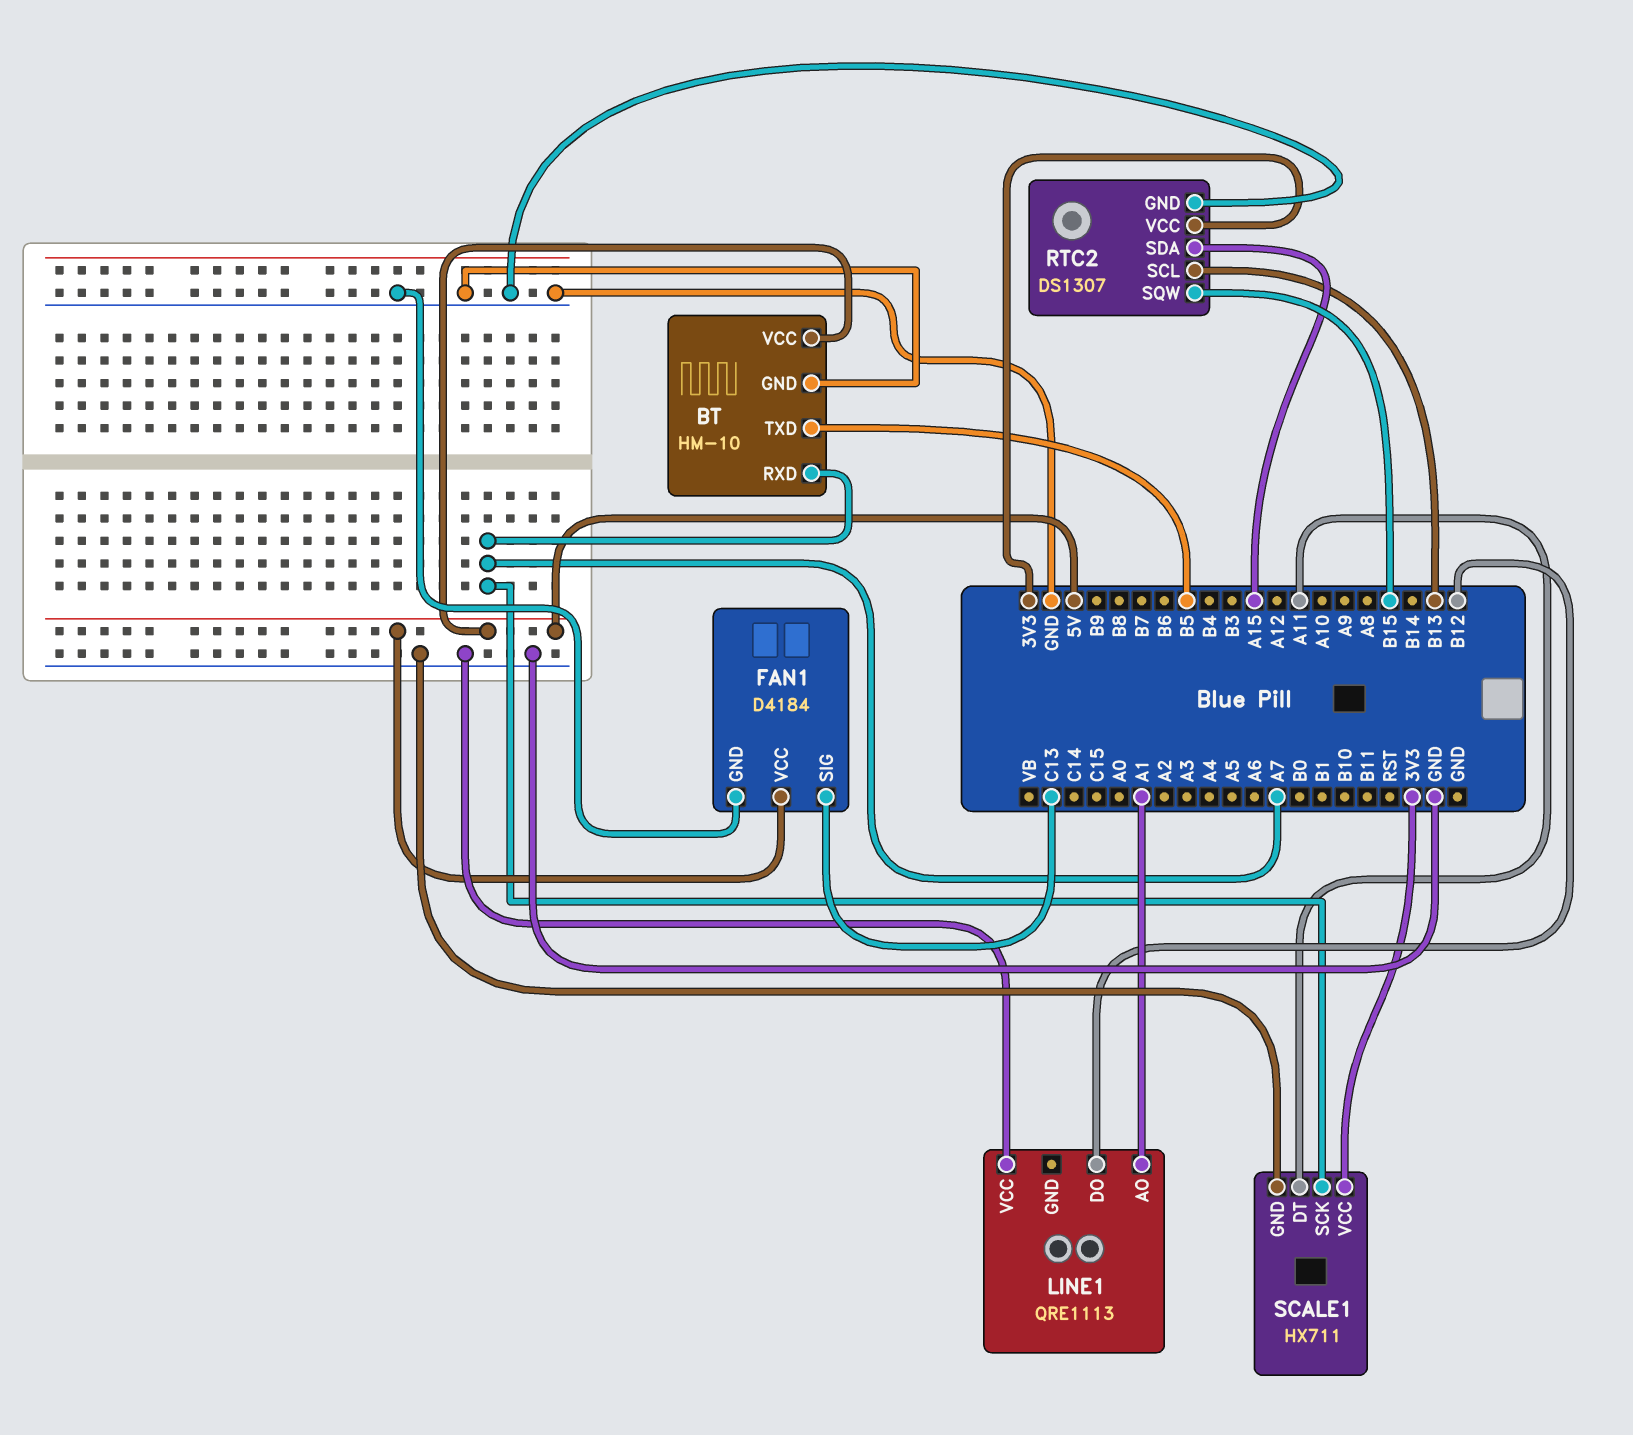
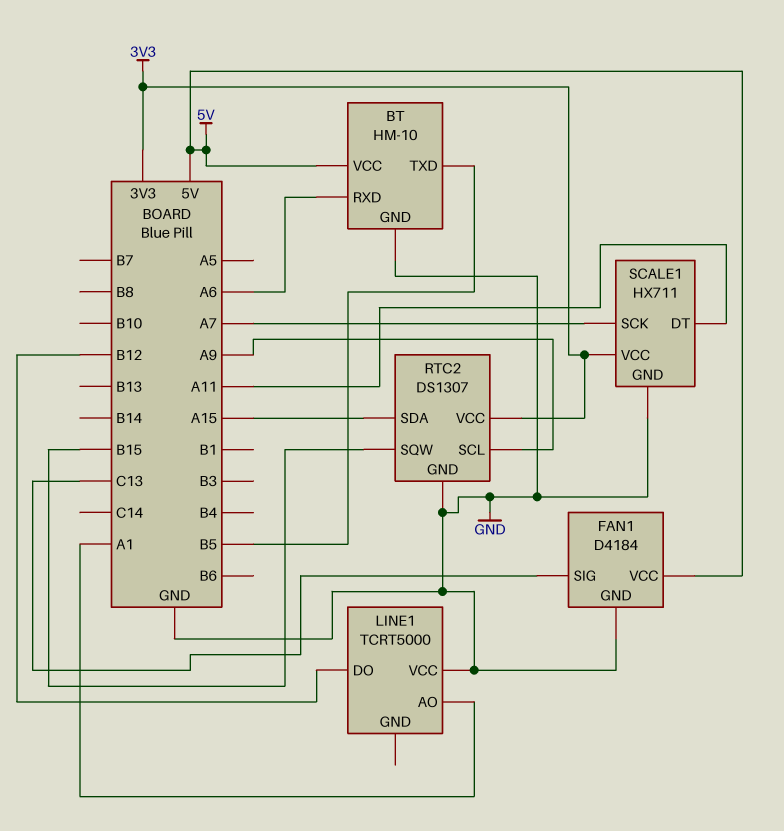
BT pin RXD: A7 -> A6
LINE1: QRE1113 -> TCRT5000
RTC2 pin SCL: B13 -> A9

